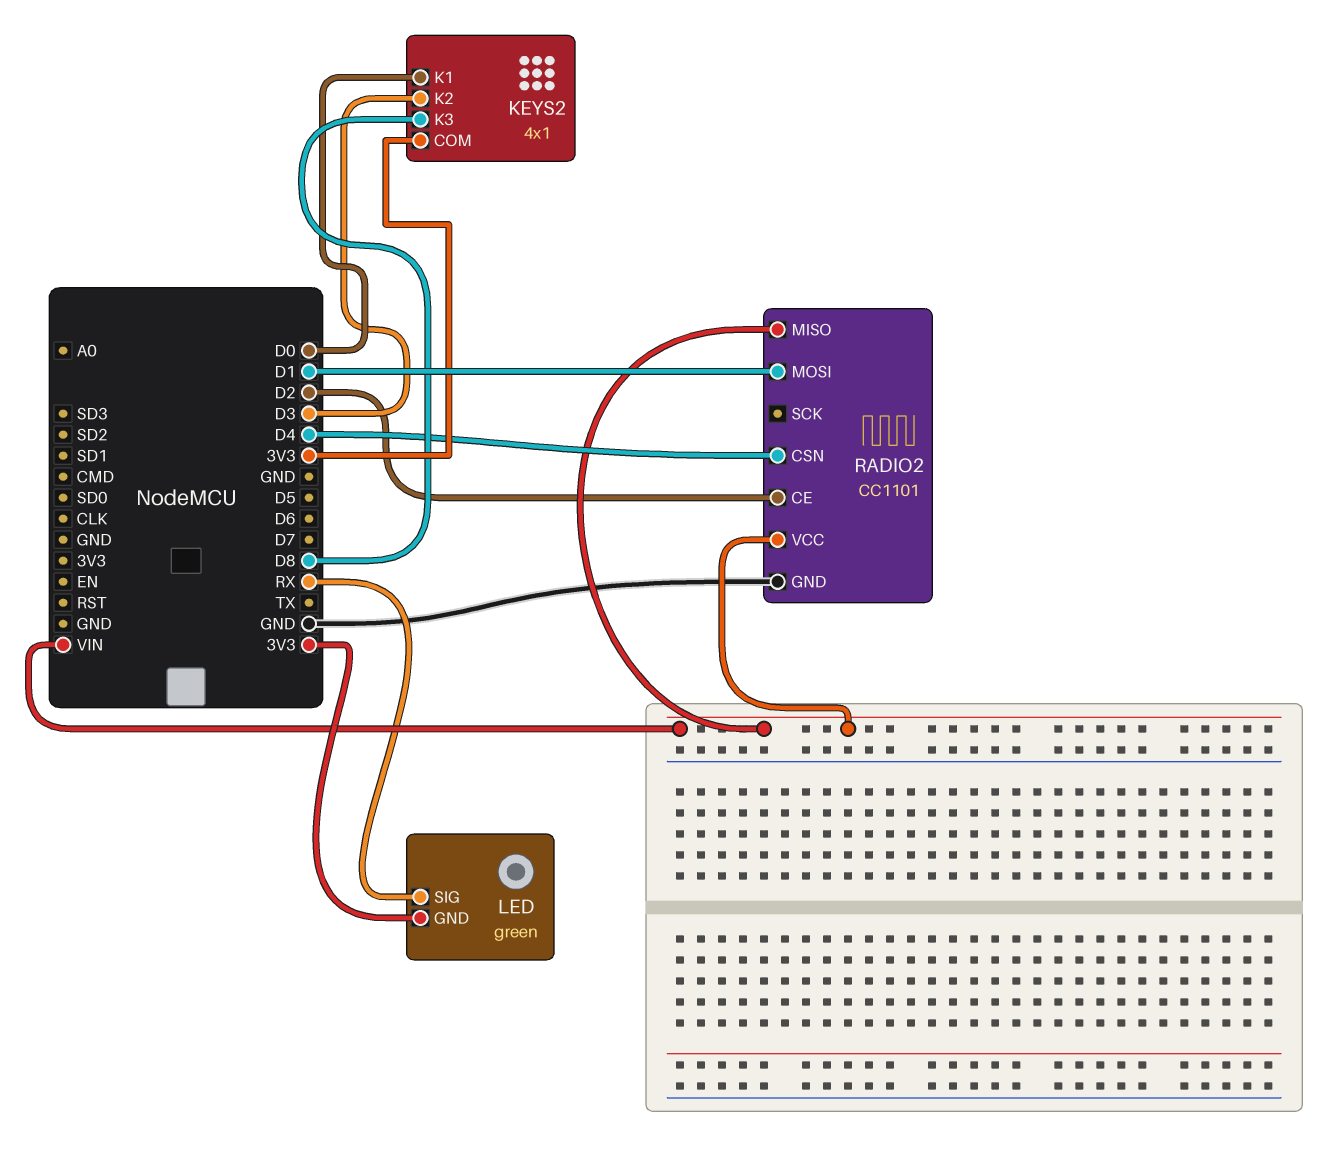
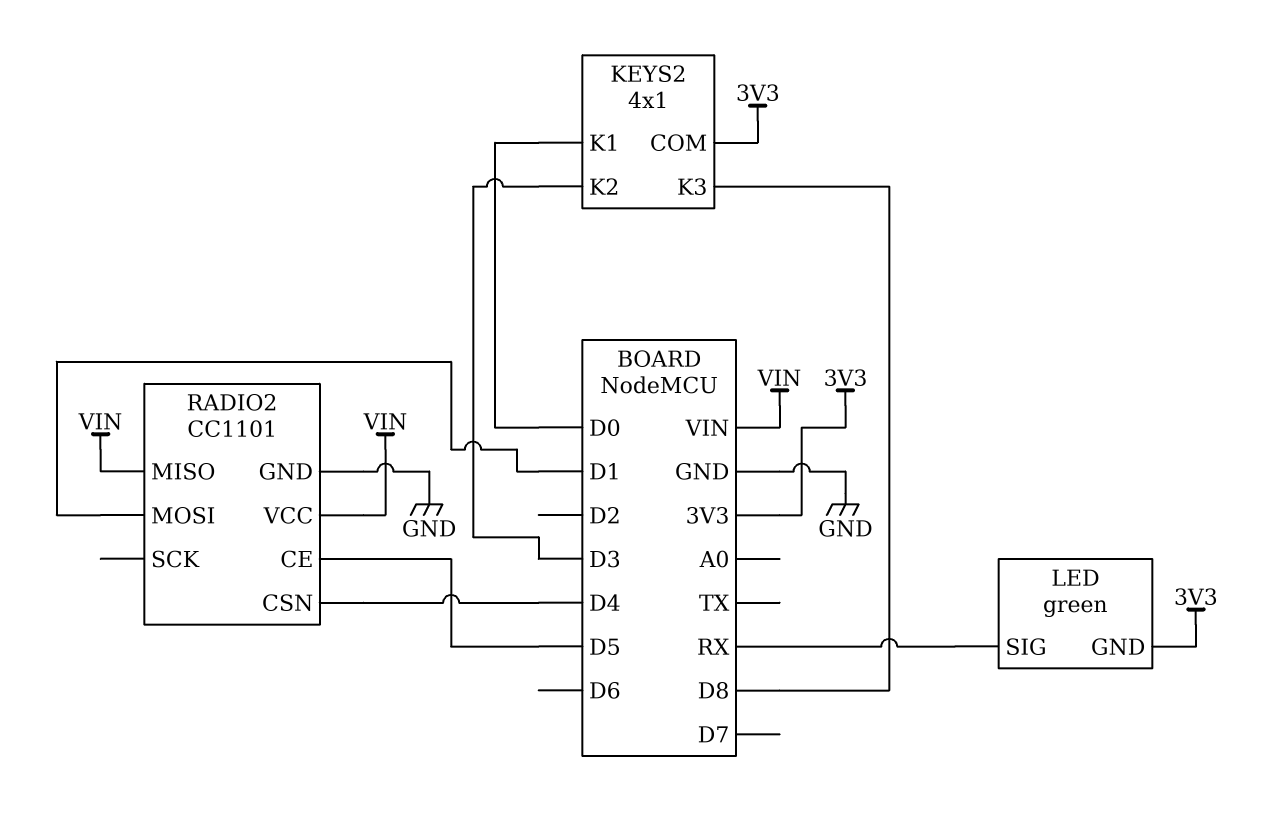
RADIO2 pin CE: D2 -> D5

